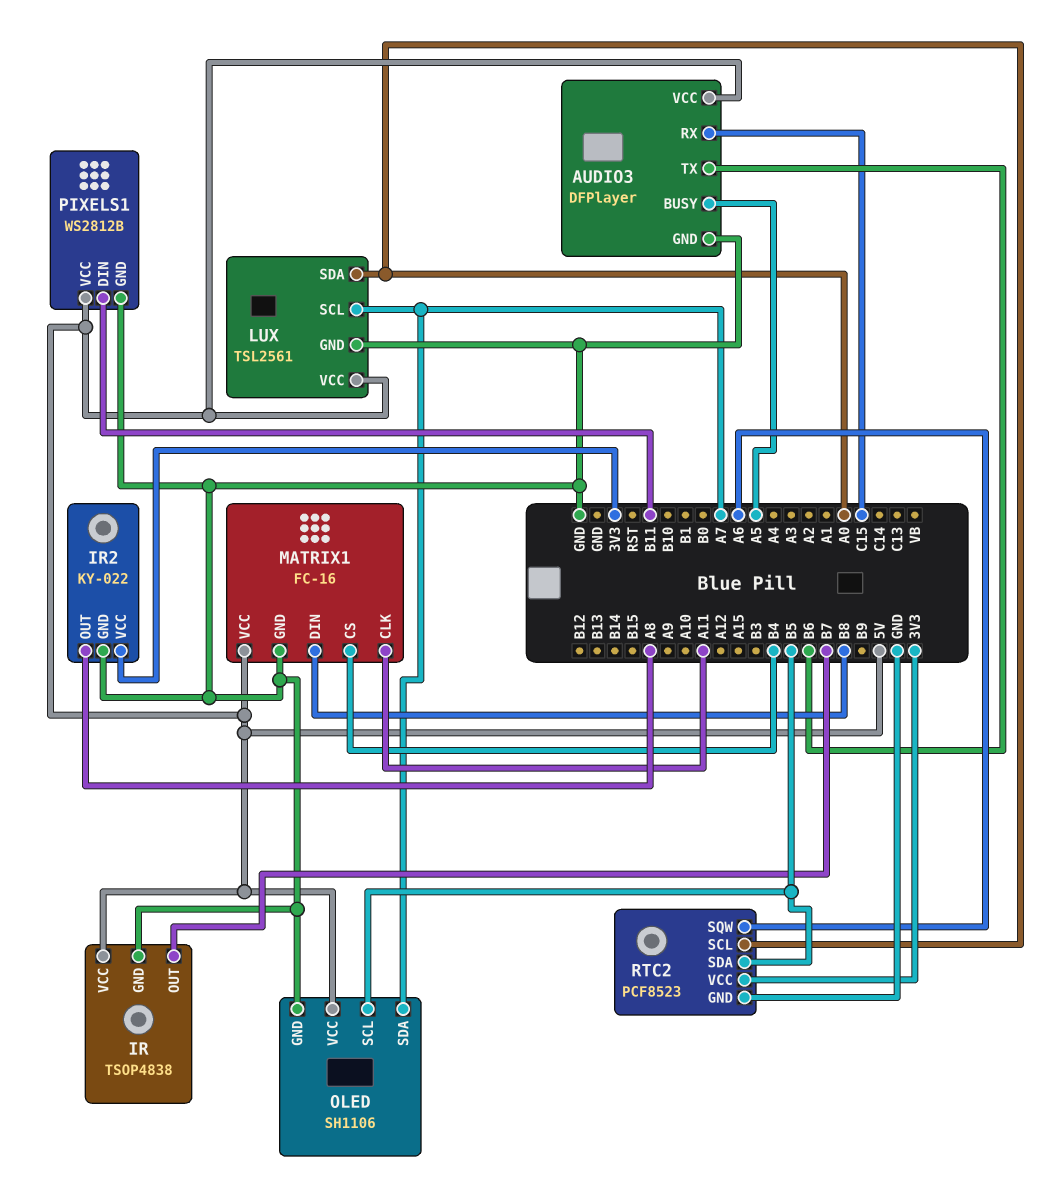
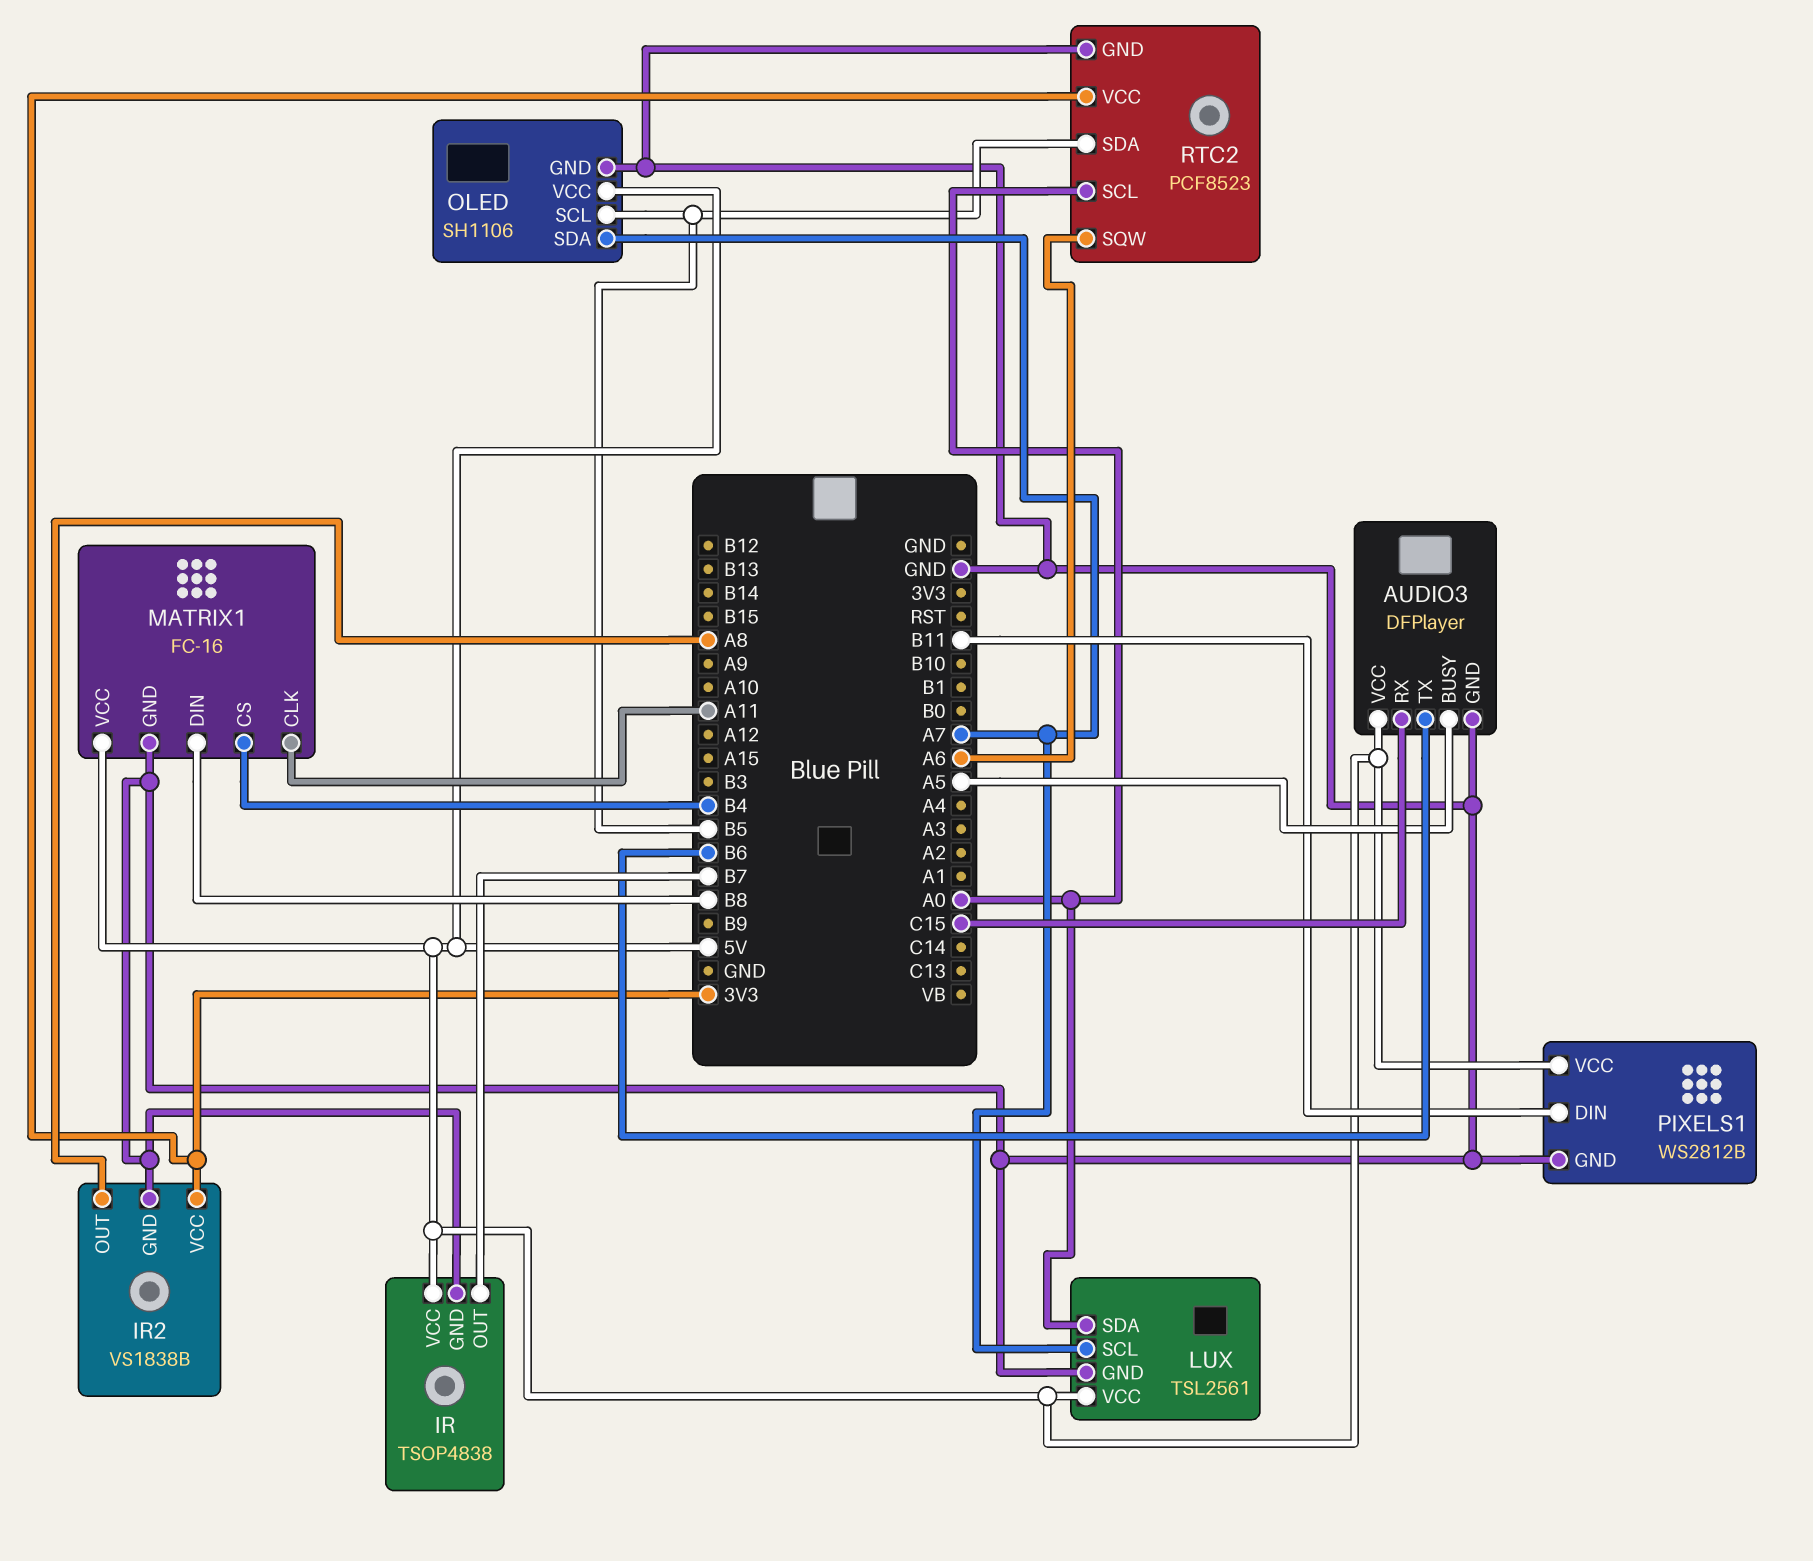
IR2: KY-022 -> VS1838B

